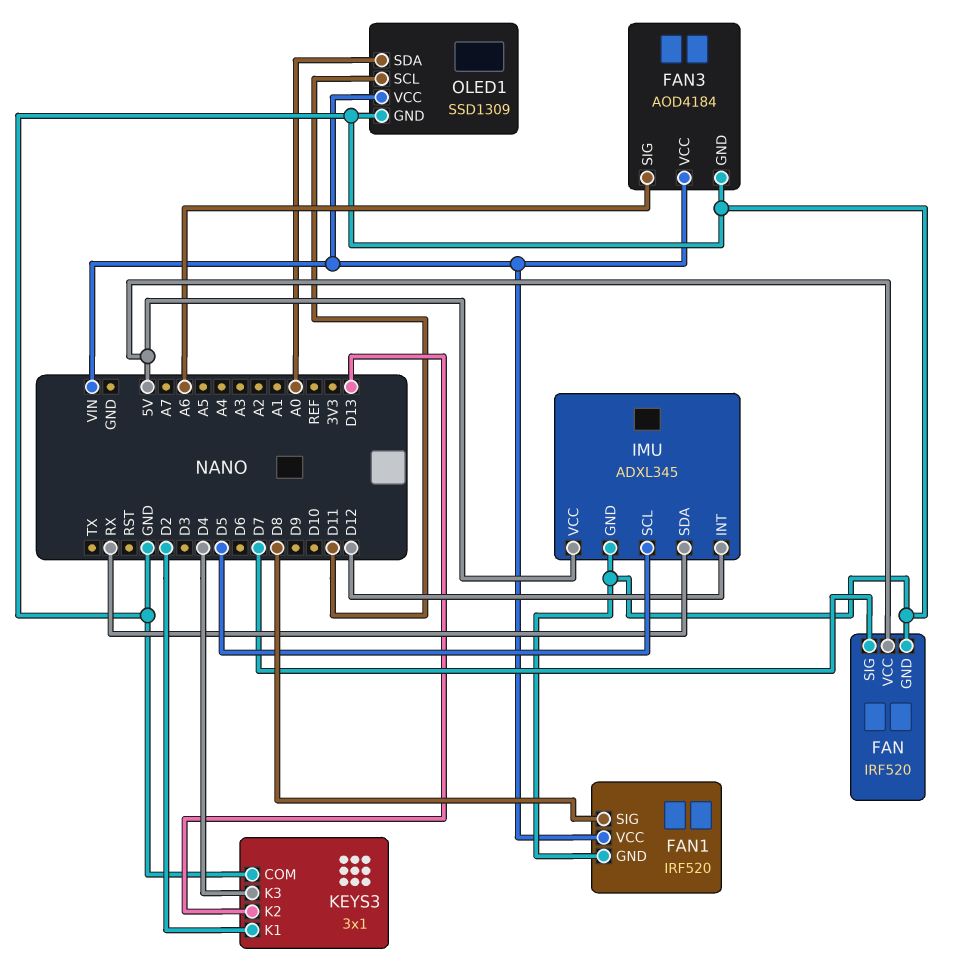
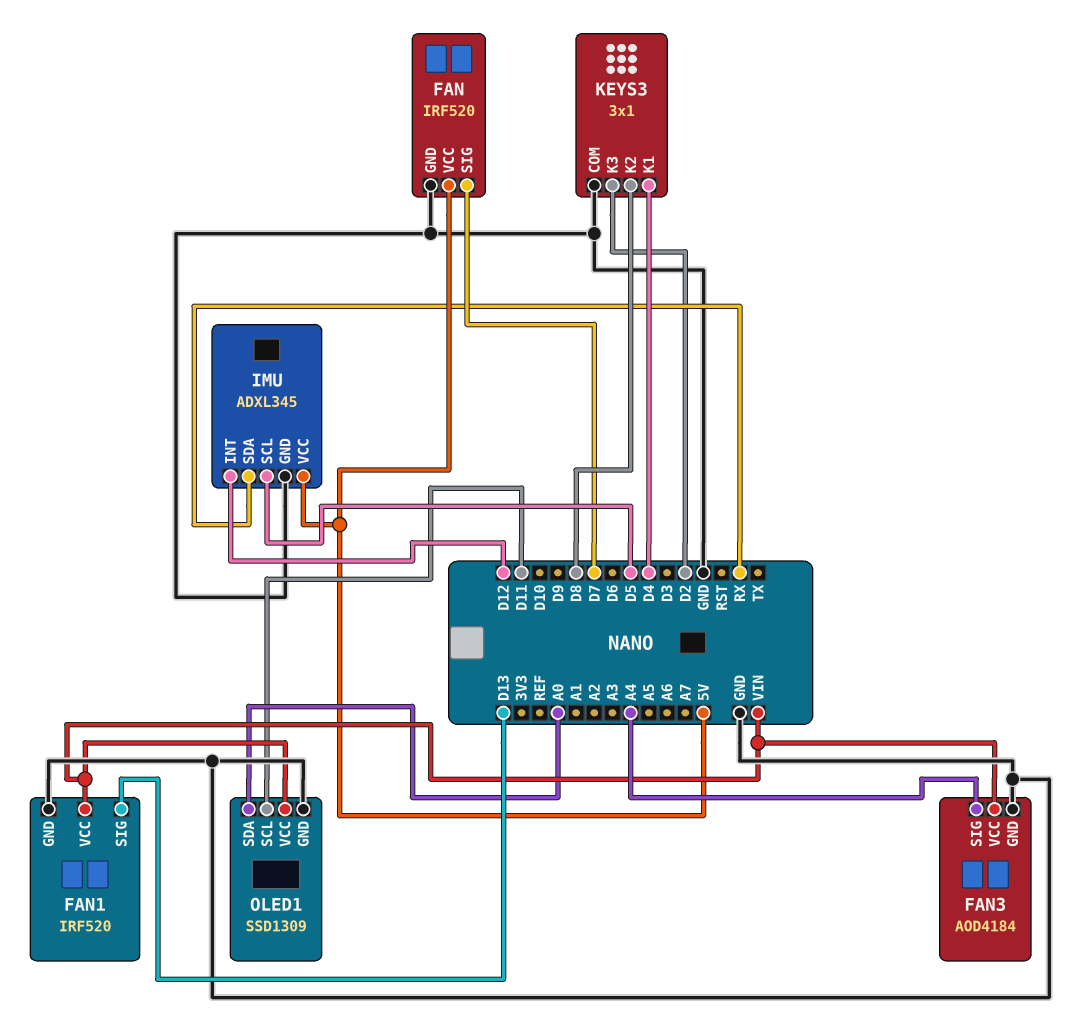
FAN1 pin SIG: D8 -> D13
FAN3 pin SIG: A6 -> A4
KEYS3 pin K1: D2 -> D4
KEYS3 pin K2: D13 -> D8
KEYS3 pin K3: D4 -> D2

